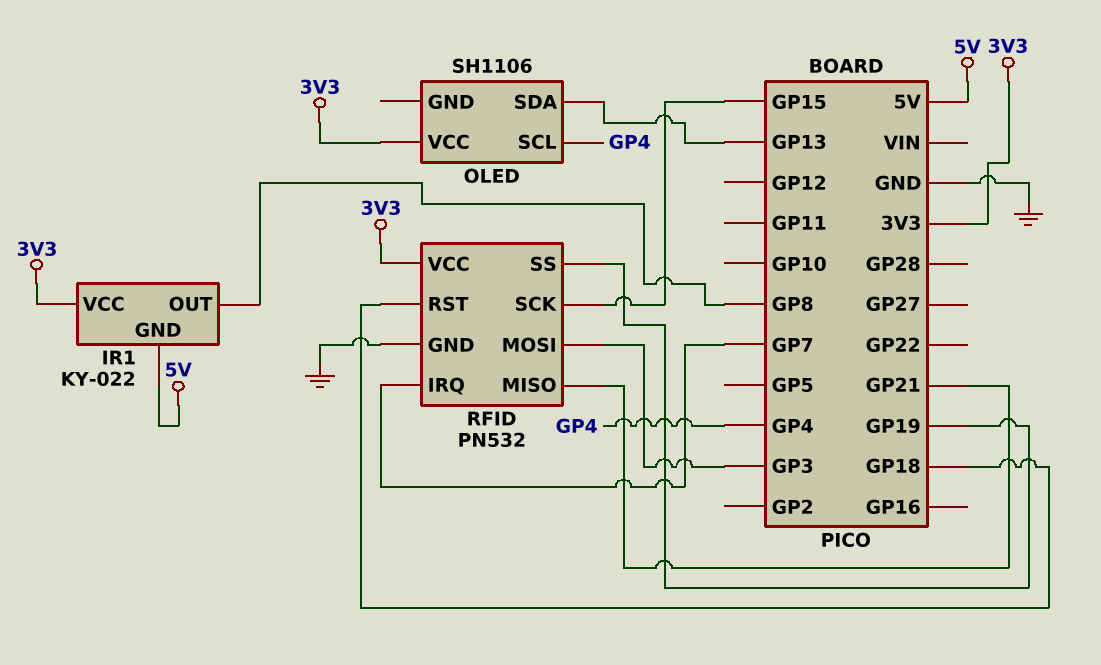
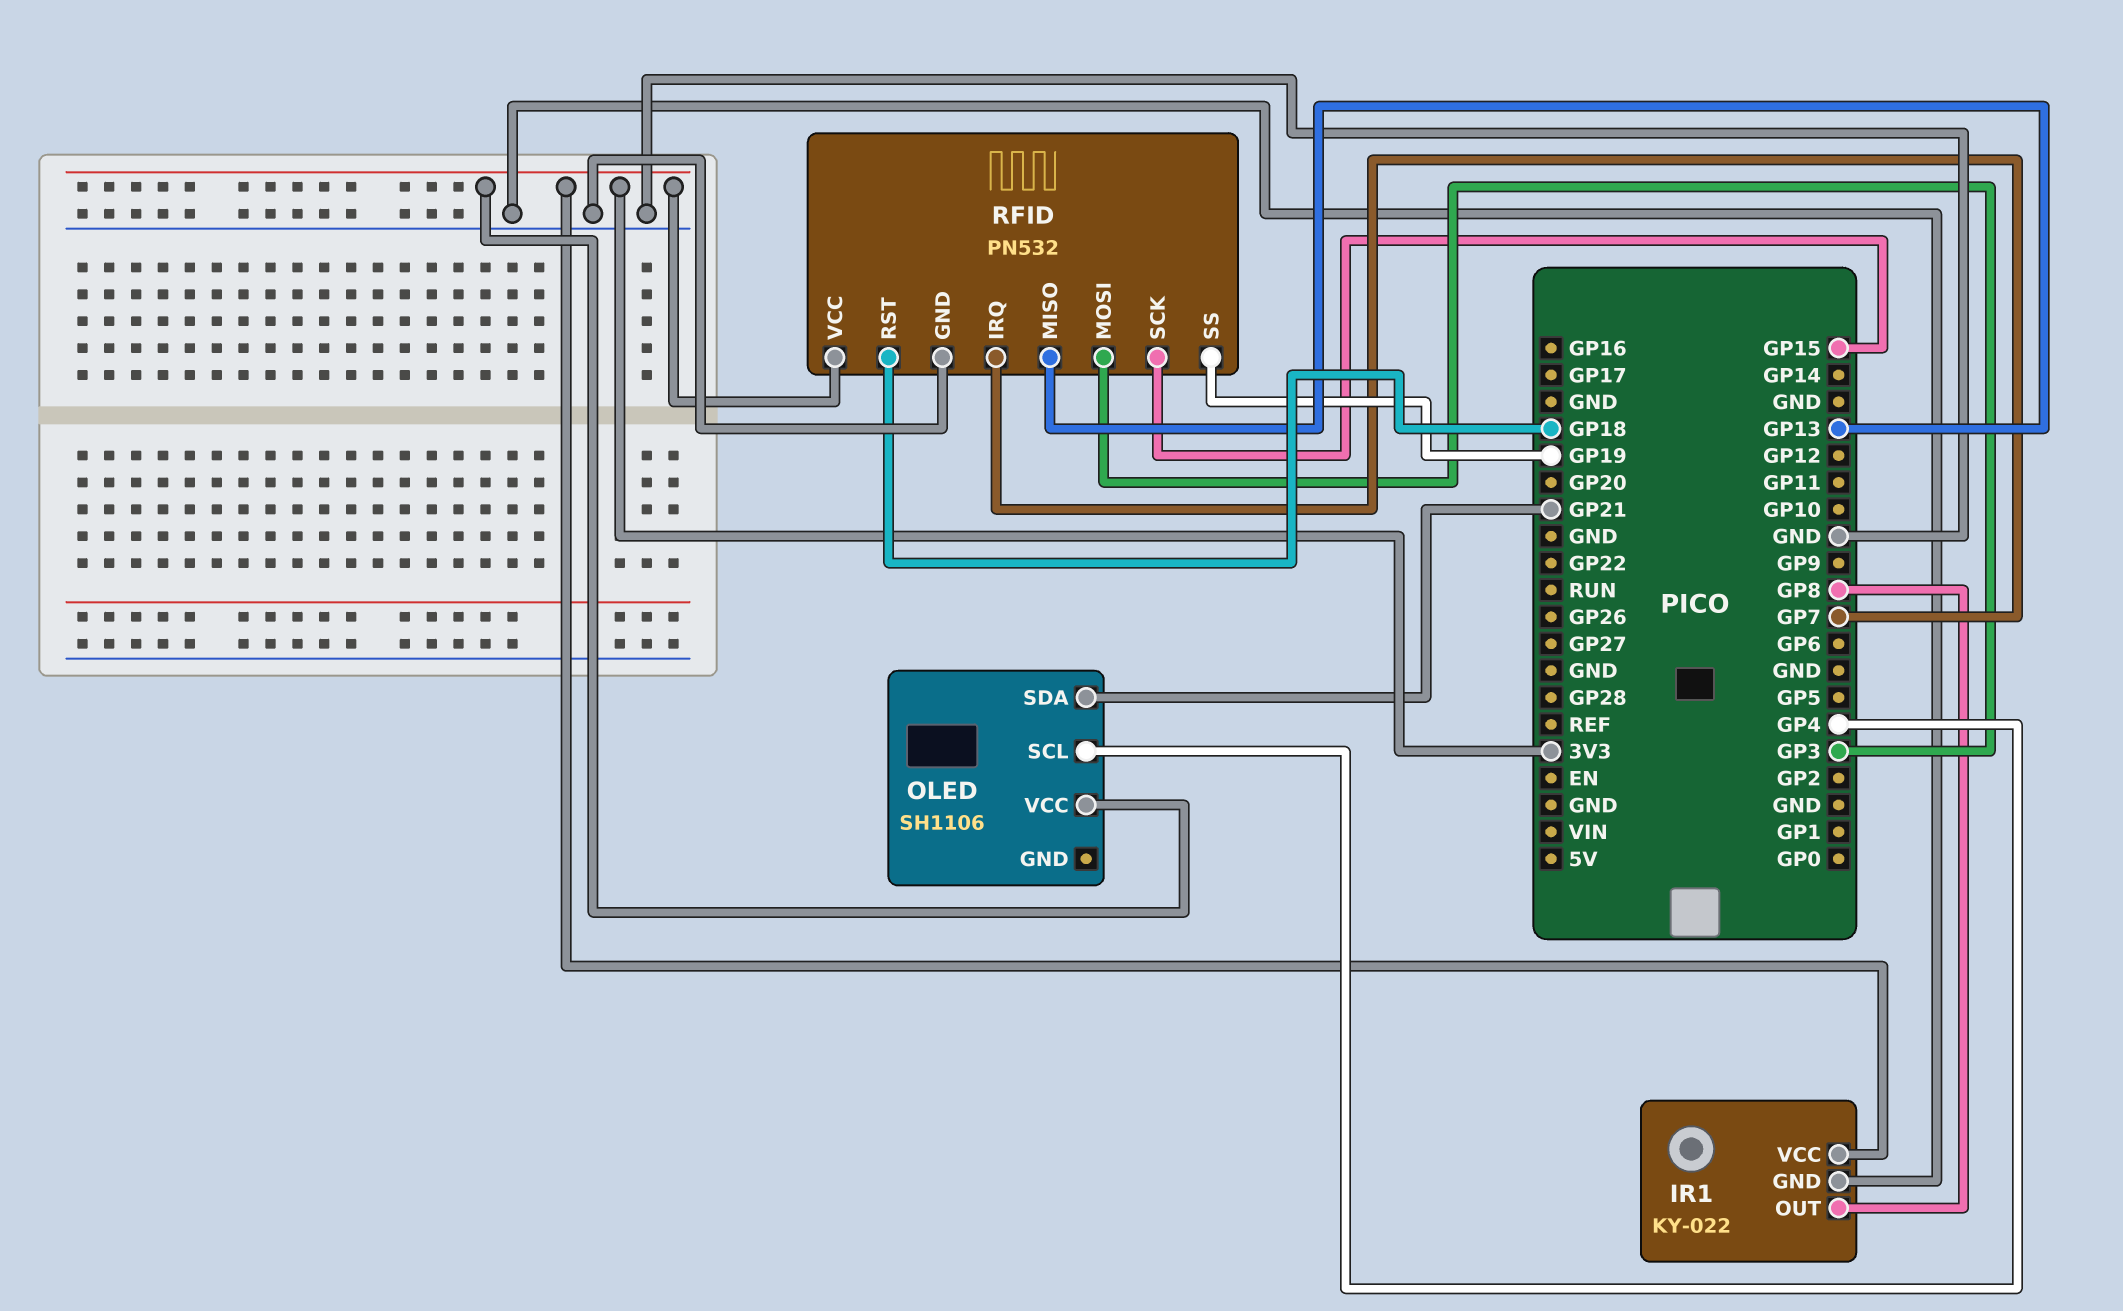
IR1 pin GND: 5V -> GND
OLED pin SDA: GP13 -> GP21
RFID pin MISO: GP21 -> GP13

